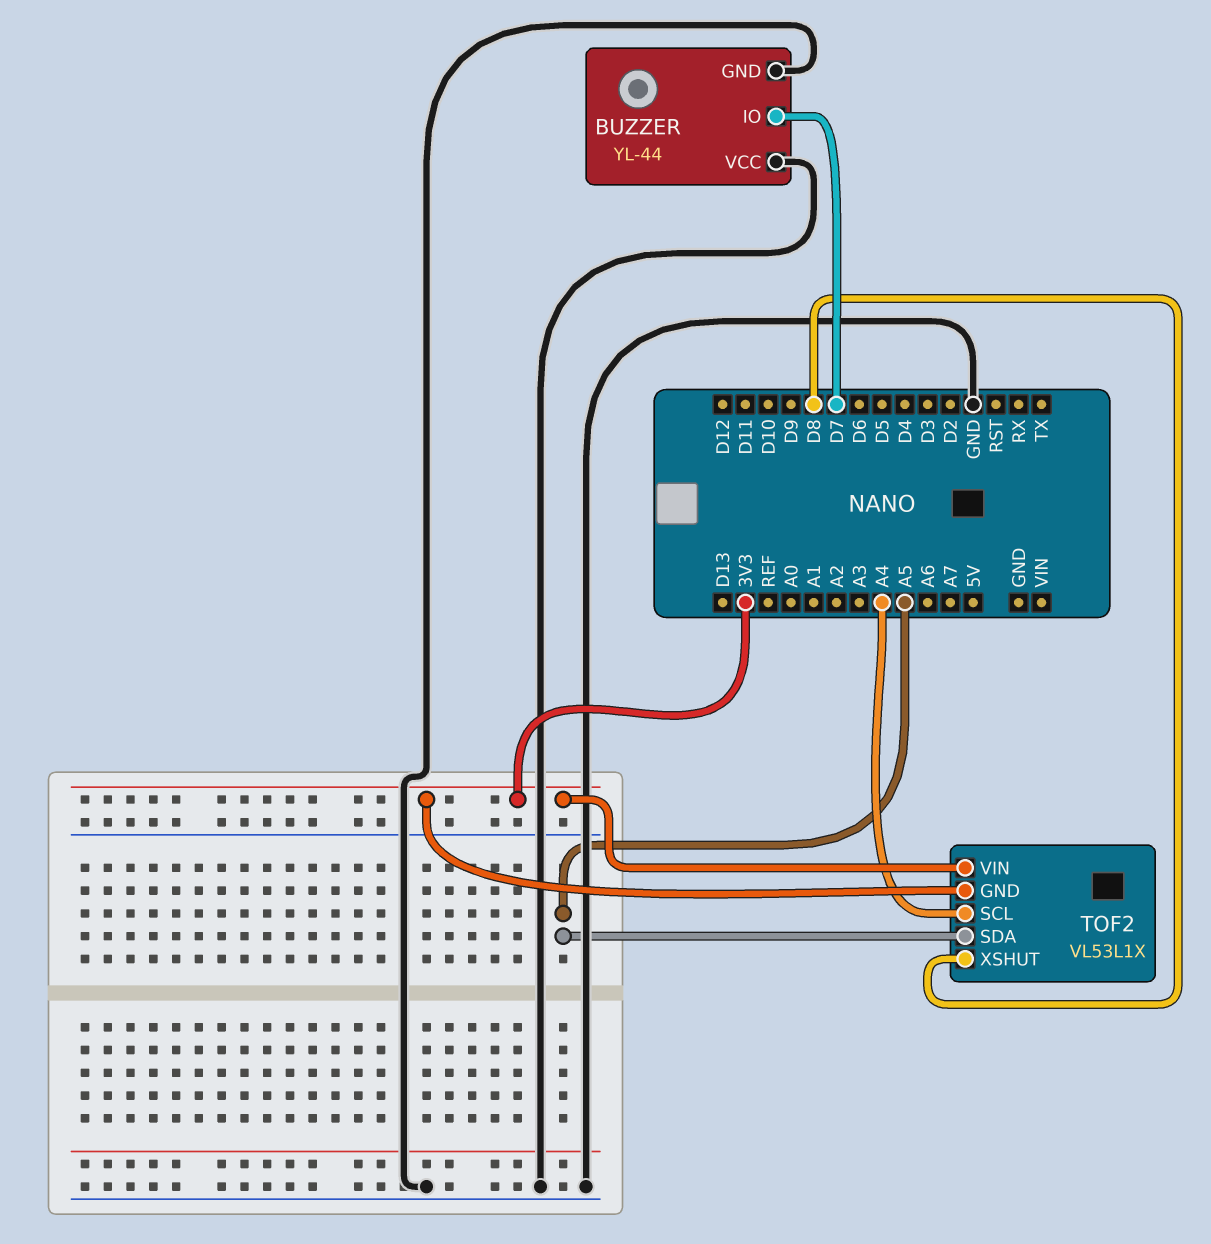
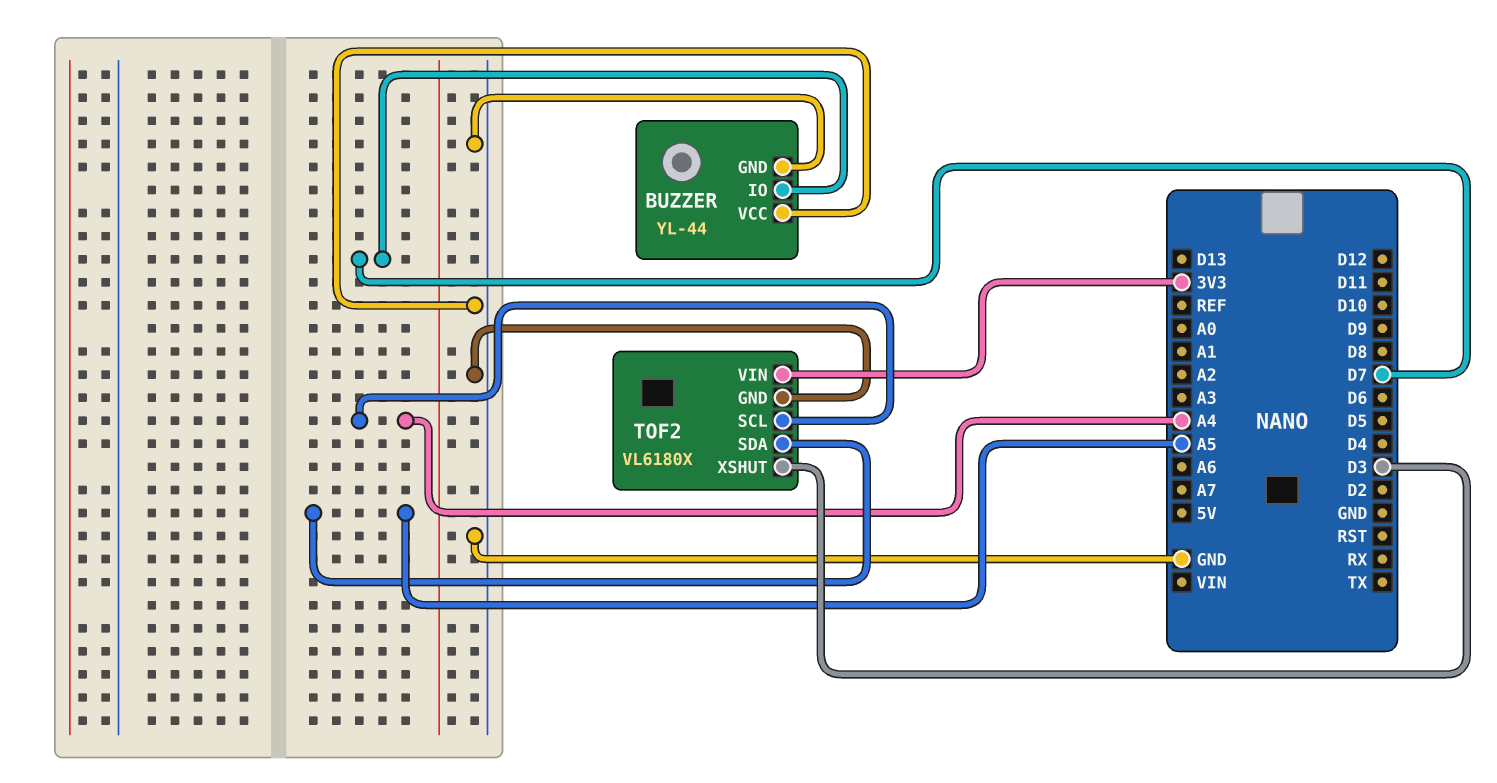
TOF2: VL53L1X -> VL6180X
TOF2 pin GND: 3V3 -> GND
TOF2 pin XSHUT: D8 -> D3

